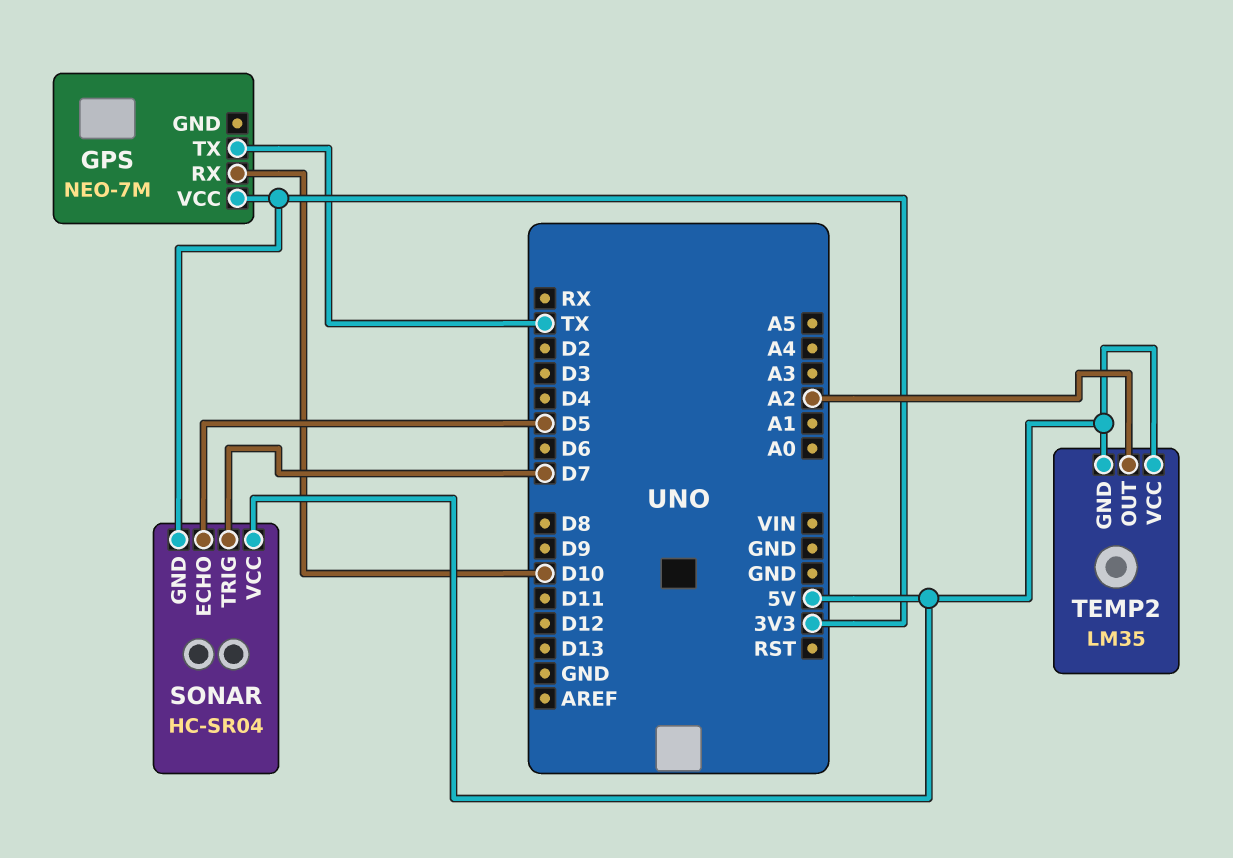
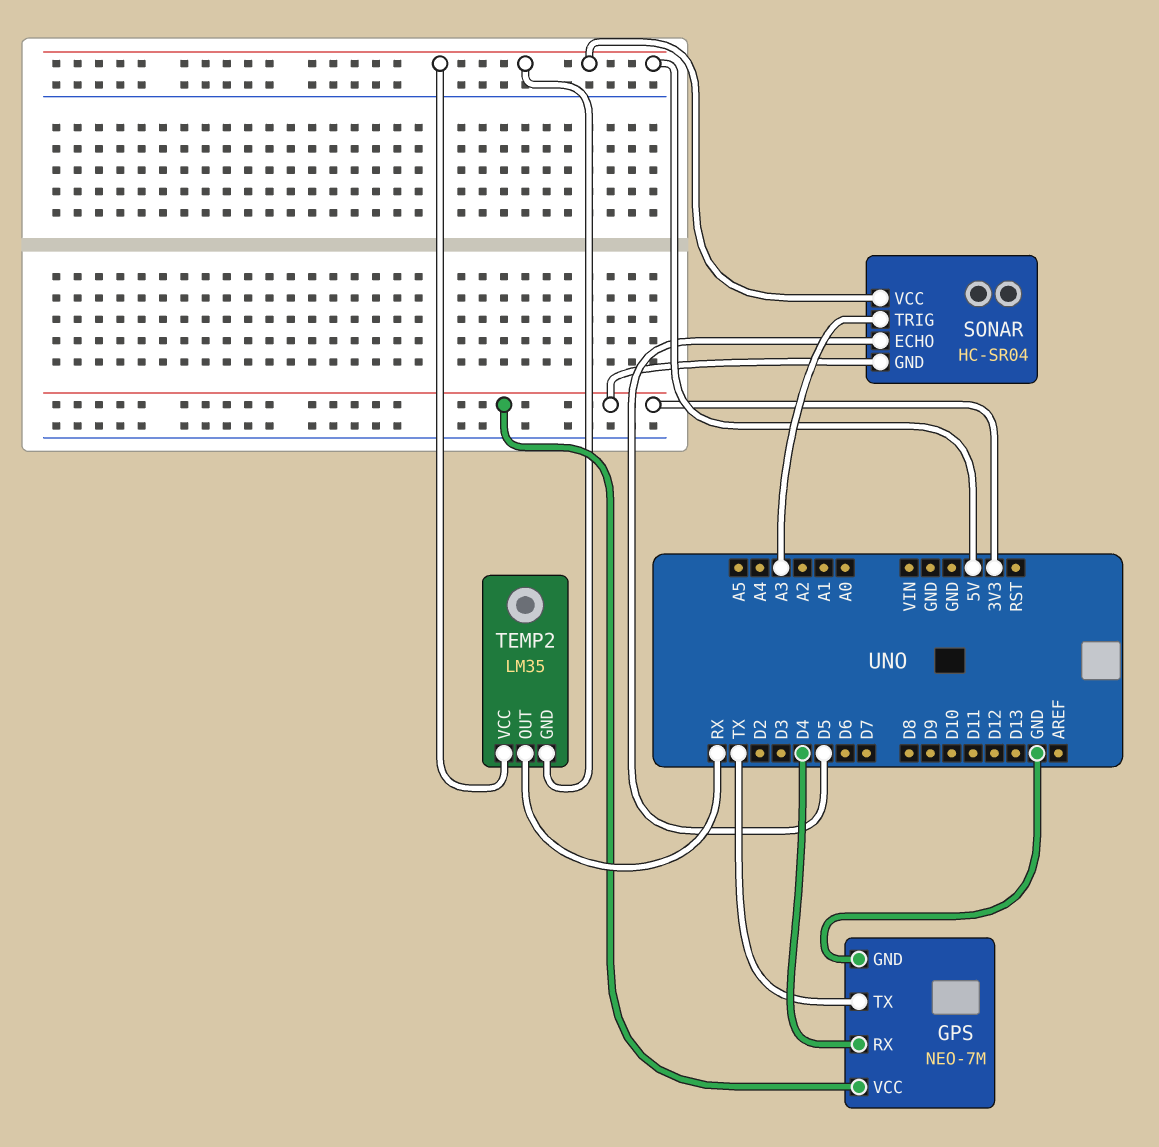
GPS pin GND: none -> GND
GPS pin RX: D10 -> D4
SONAR pin TRIG: D7 -> A3
TEMP2 pin OUT: A2 -> RX

